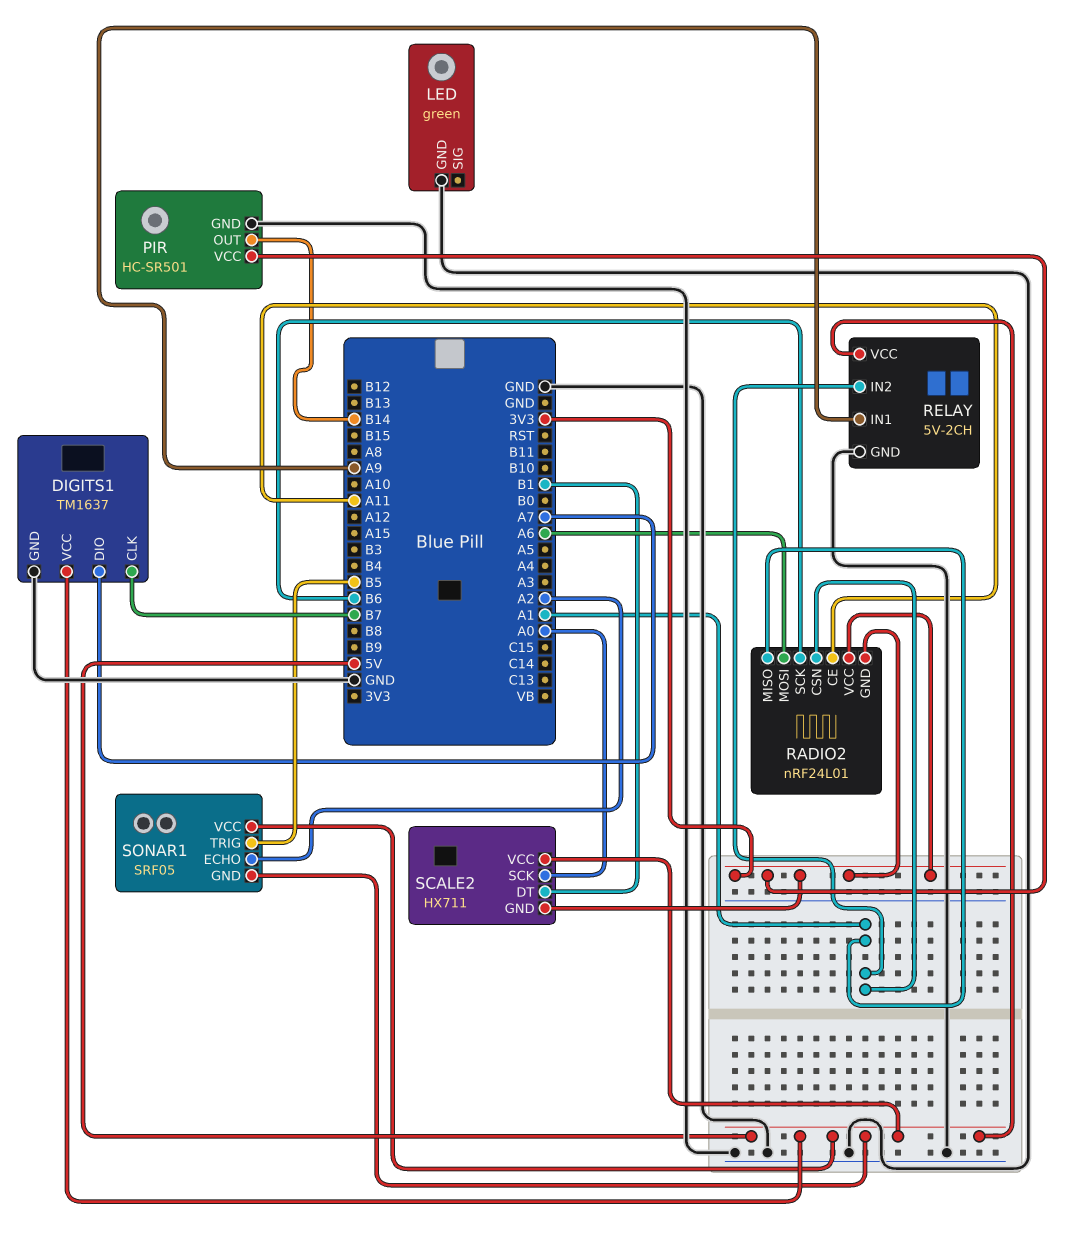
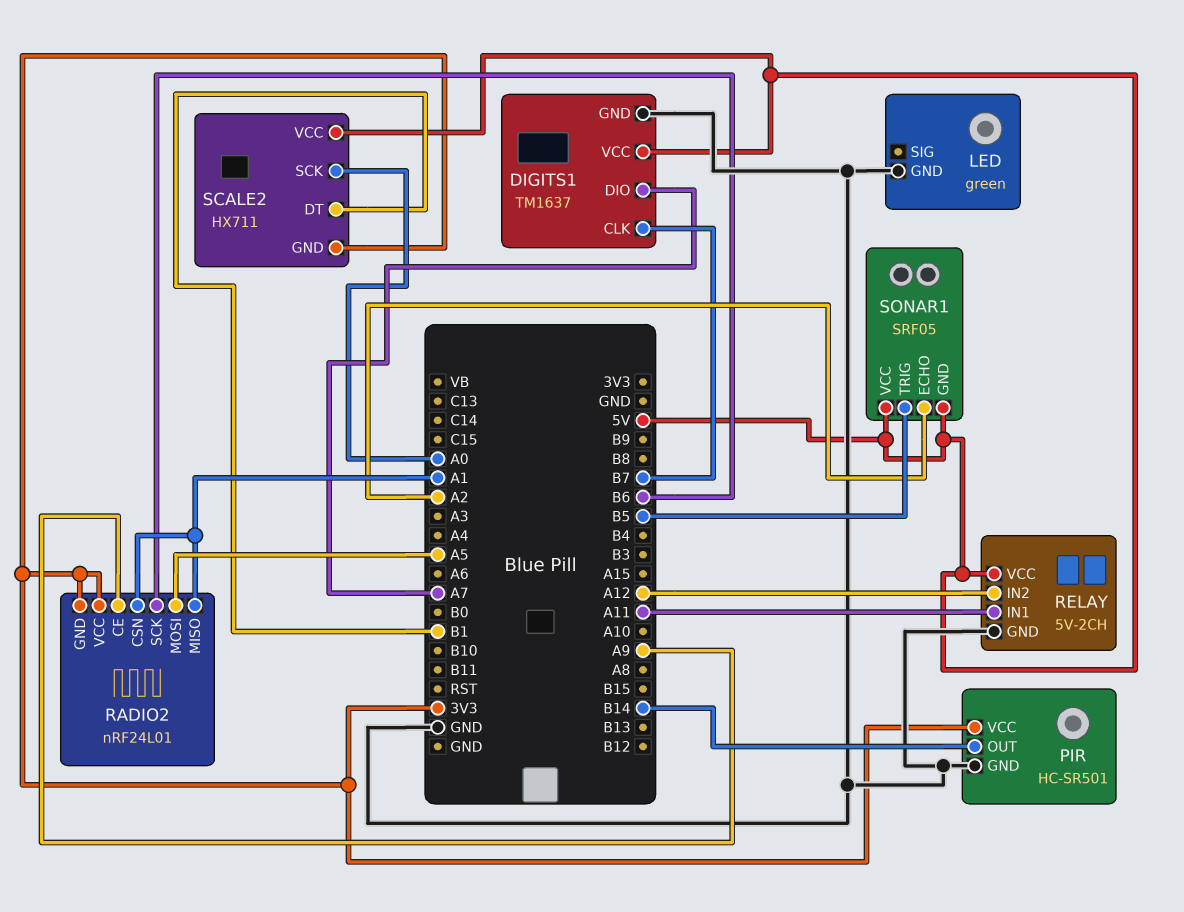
RADIO2 pin CE: A11 -> A9
RADIO2 pin MOSI: A6 -> A5
RELAY pin IN1: A9 -> A11
RELAY pin IN2: A1 -> A12

